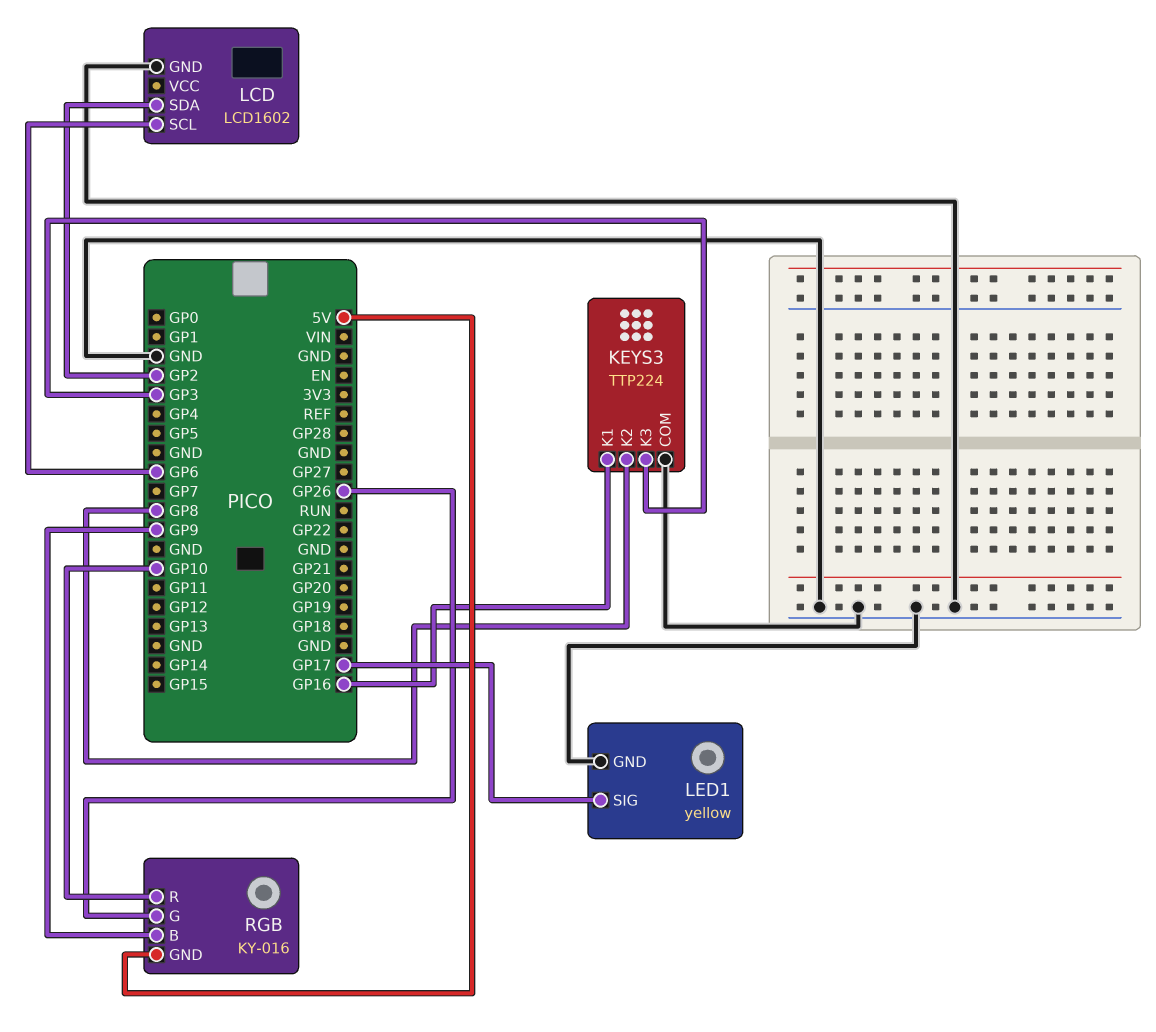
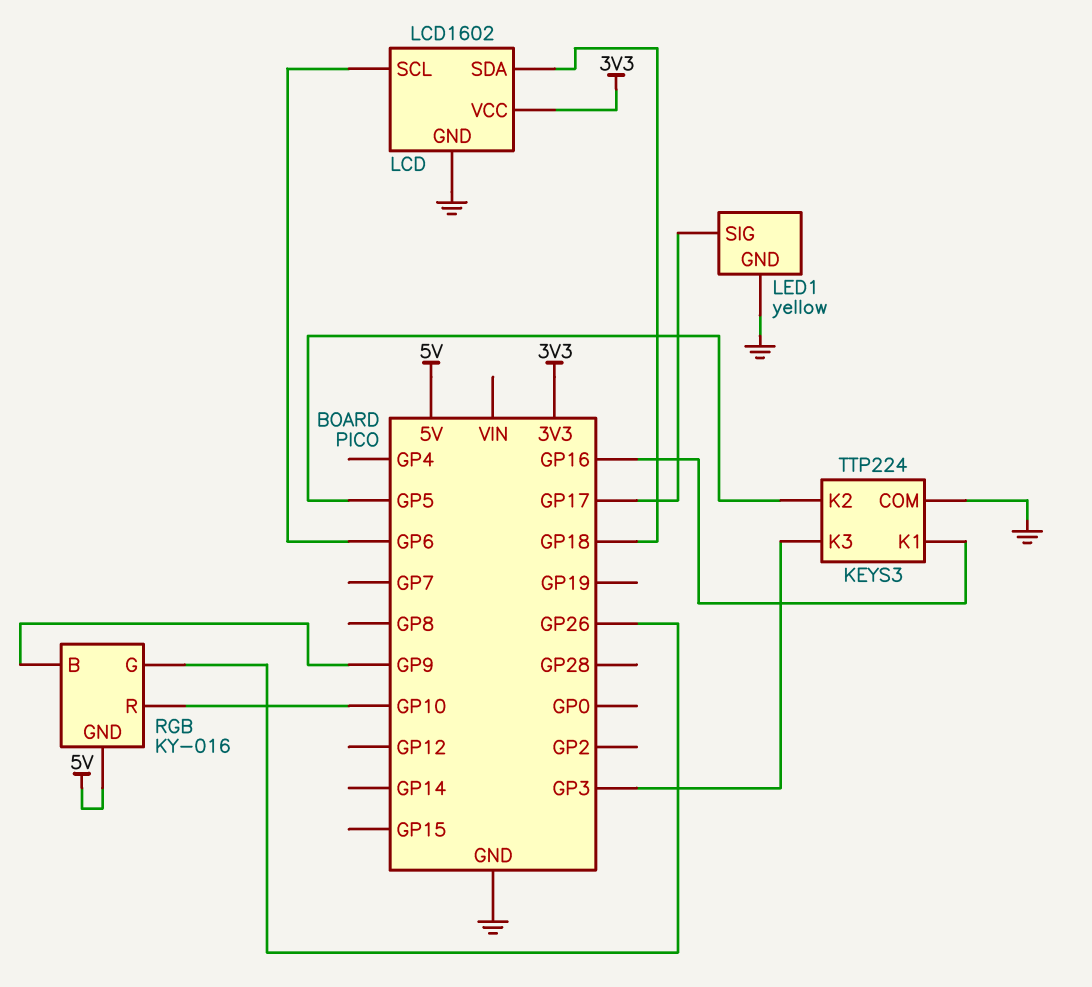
KEYS3 pin K2: GP8 -> GP5
LCD pin SDA: GP2 -> GP18
LCD pin VCC: none -> 3V3

